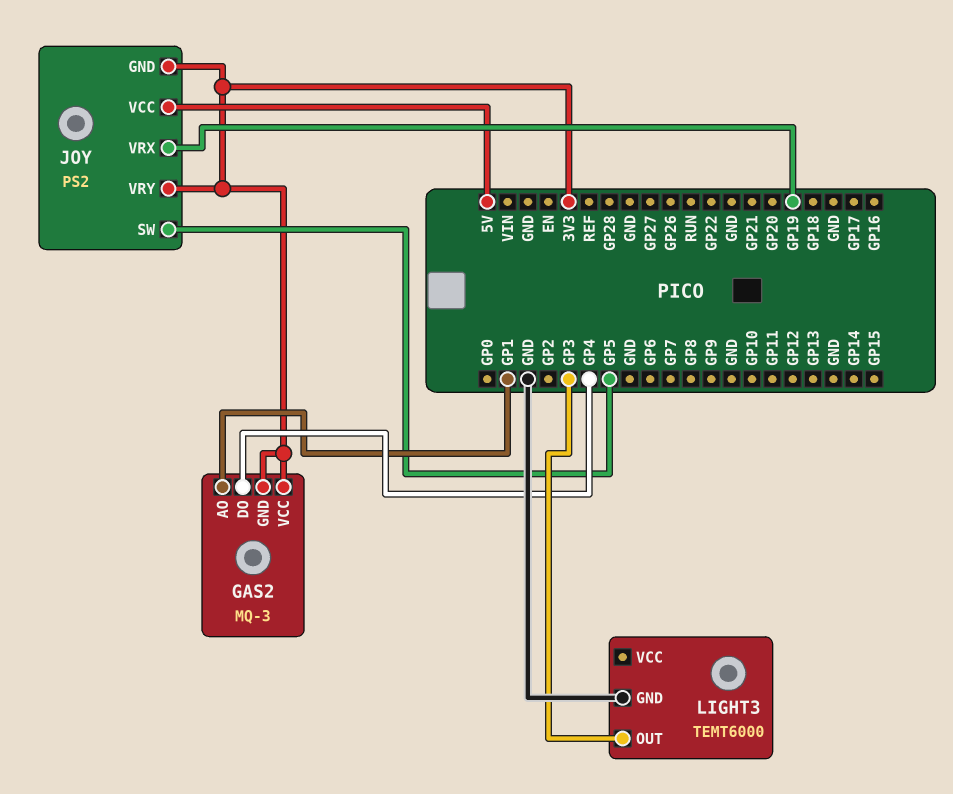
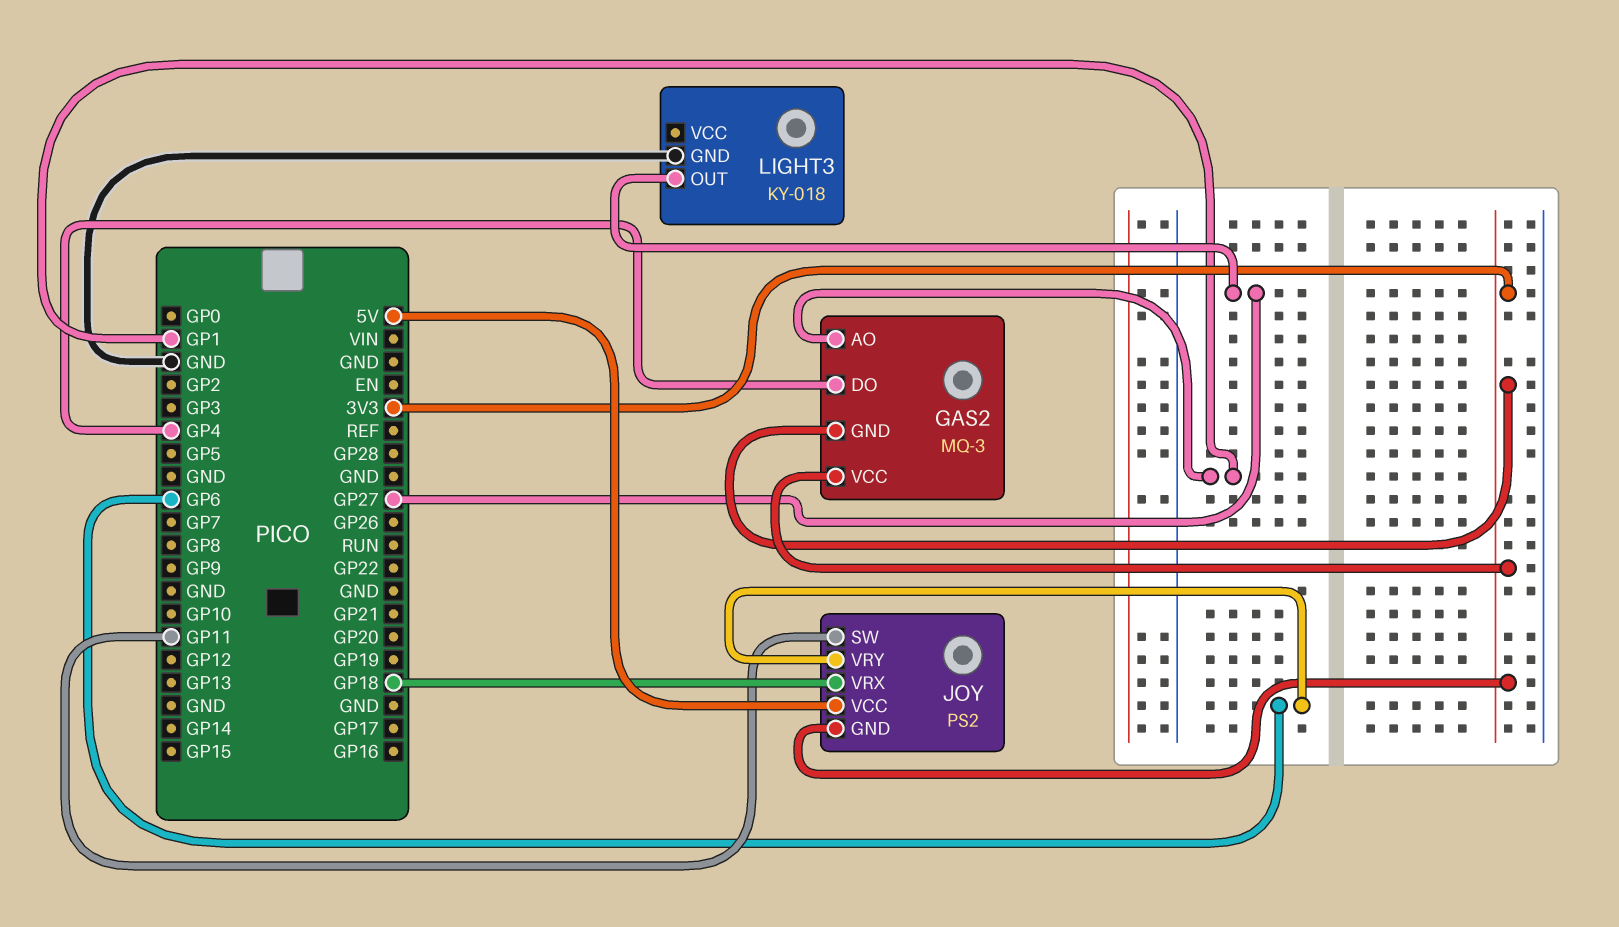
JOY pin SW: GP5 -> GP11
JOY pin VRX: GP19 -> GP18
JOY pin VRY: 3V3 -> GP6
LIGHT3: TEMT6000 -> KY-018
LIGHT3 pin OUT: GP3 -> GP27

